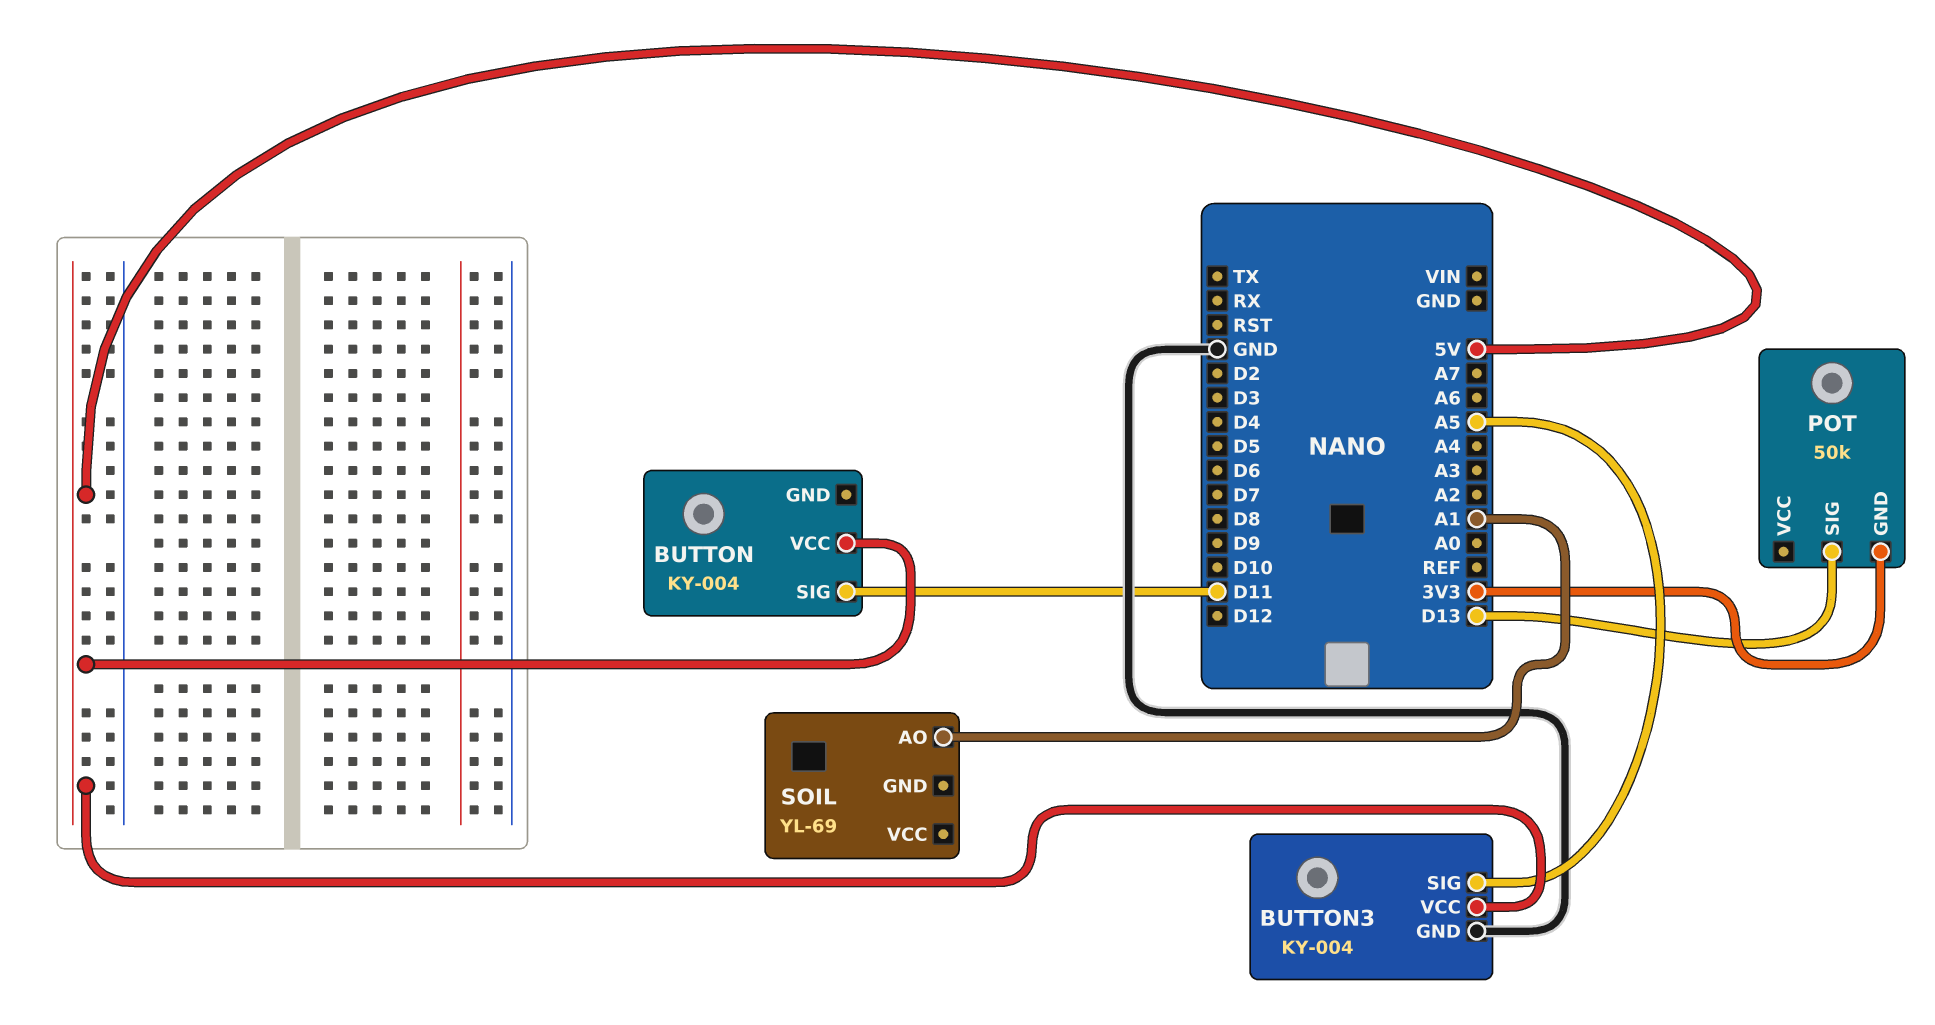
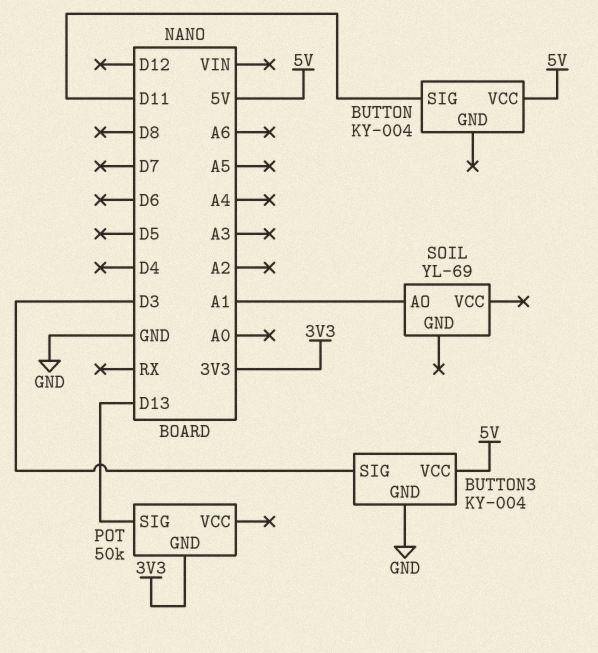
BUTTON3 pin SIG: A5 -> D3

